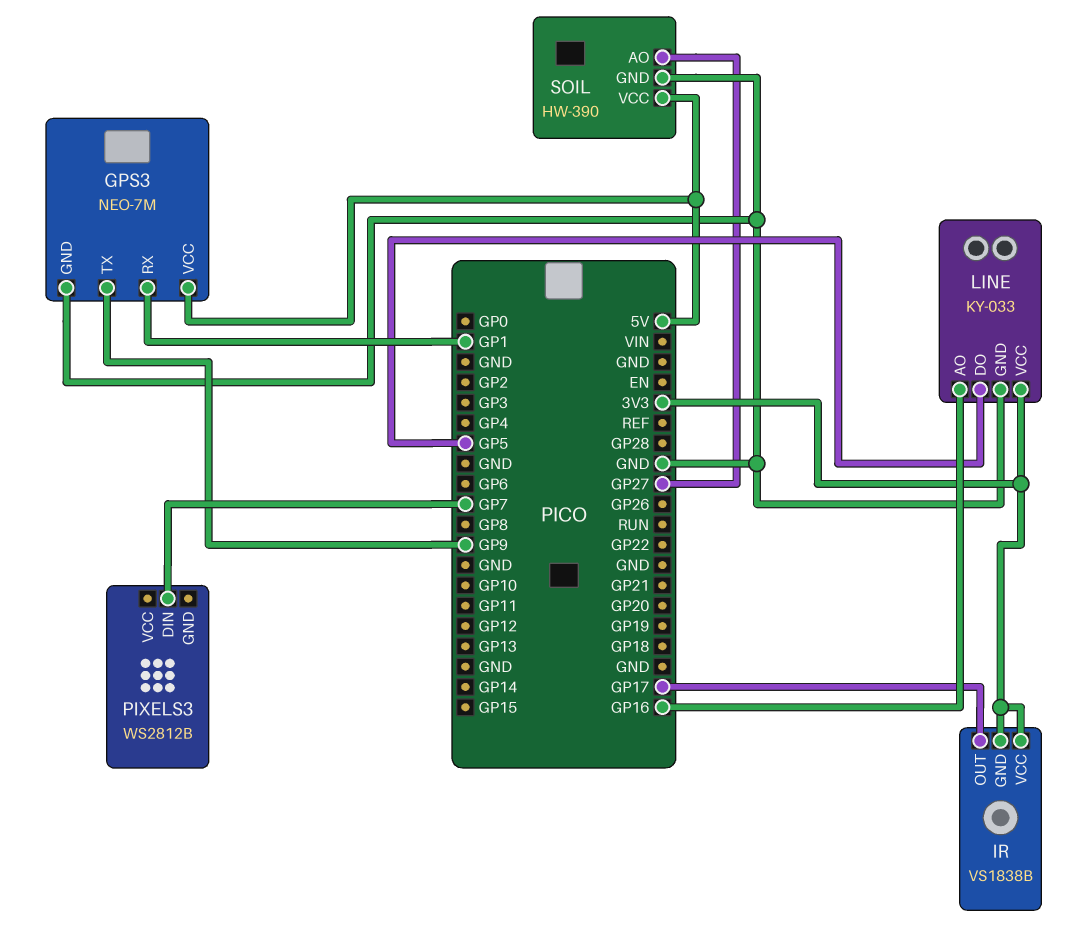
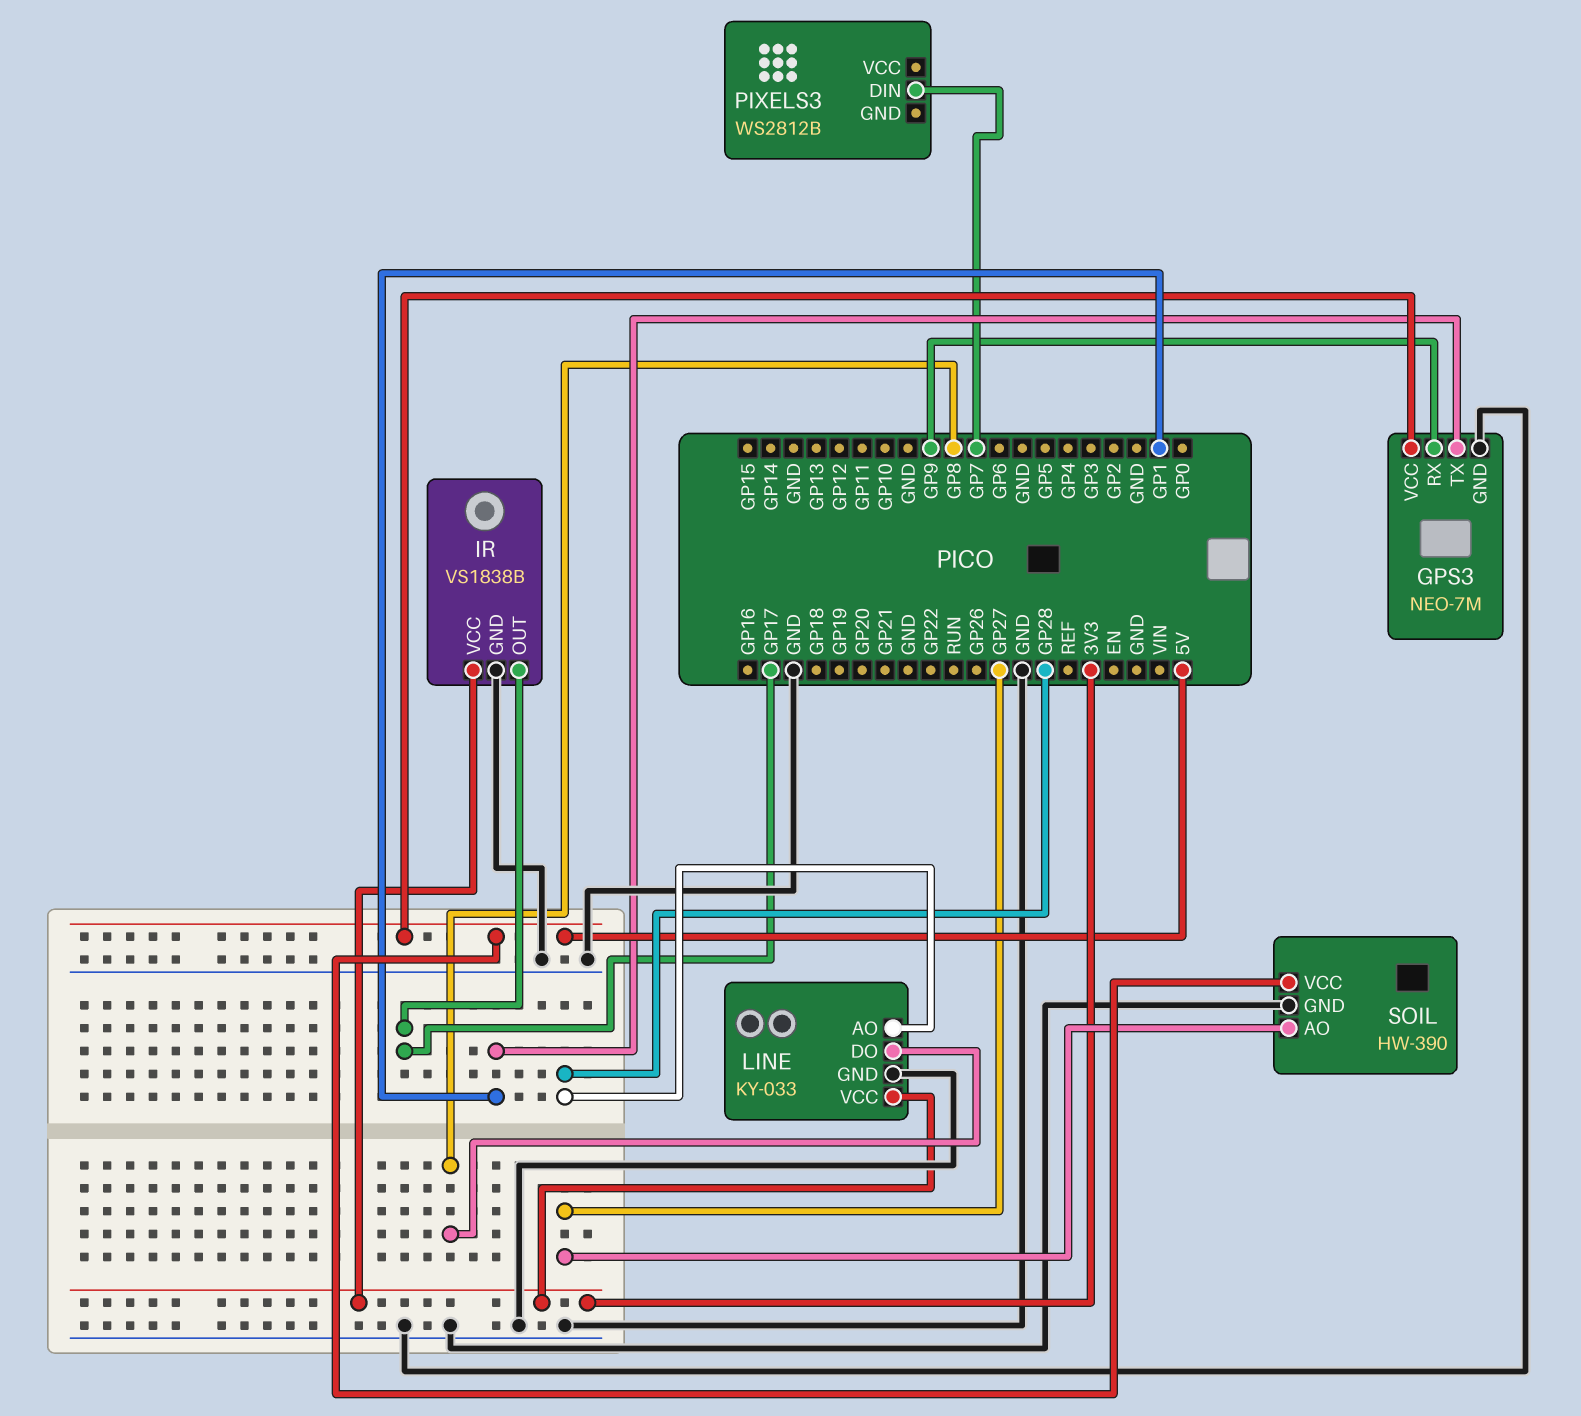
GPS3 pin RX: GP1 -> GP9
GPS3 pin TX: GP9 -> GP1
IR pin GND: 3V3 -> GND
LINE pin AO: GP16 -> GP28
LINE pin DO: GP5 -> GP8

